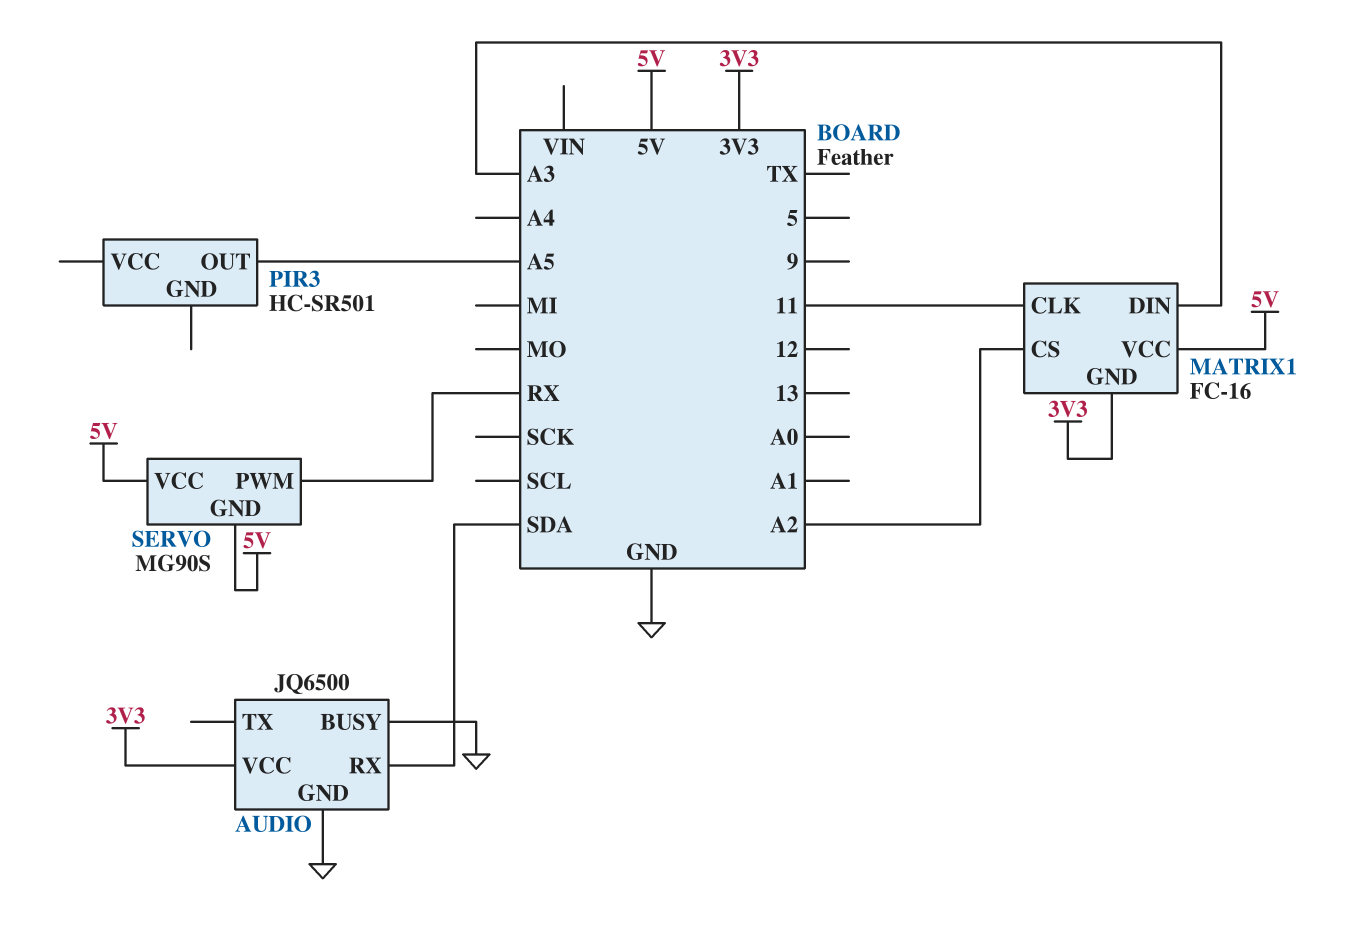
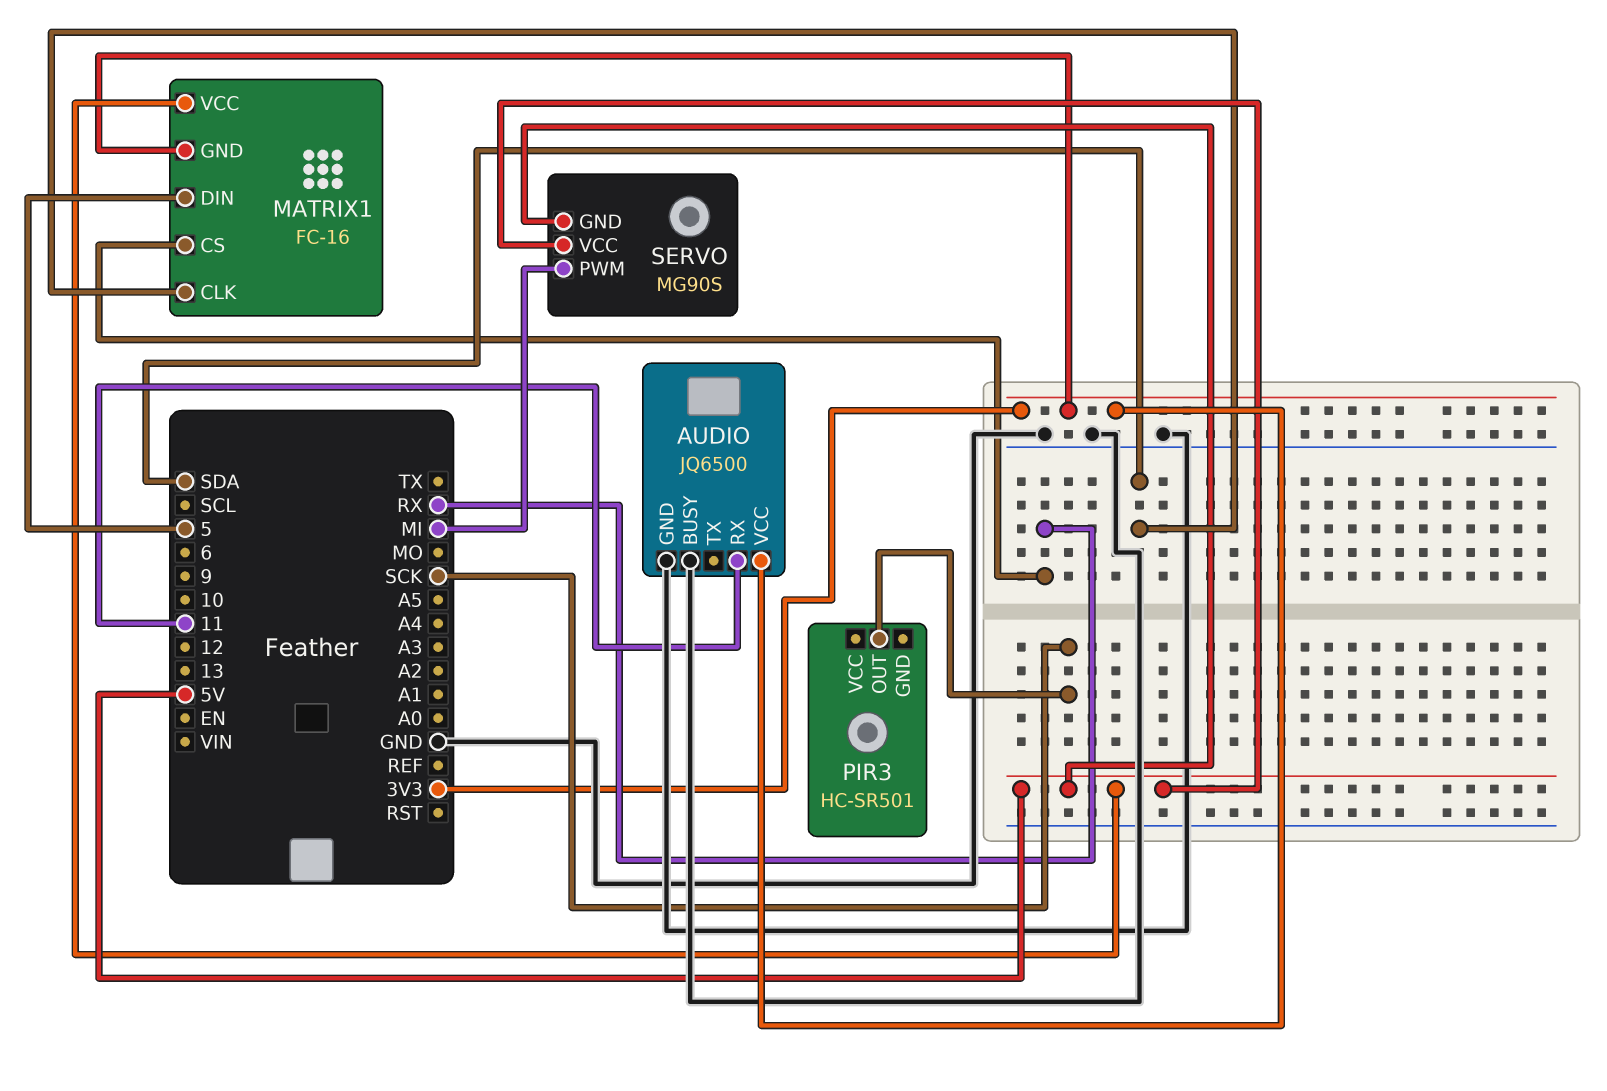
AUDIO pin RX: SDA -> 11
MATRIX1 pin CLK: 11 -> SDA
MATRIX1 pin CS: A2 -> RX
MATRIX1 pin DIN: A3 -> 5
PIR3 pin OUT: A5 -> SCK
SERVO pin PWM: RX -> MI

